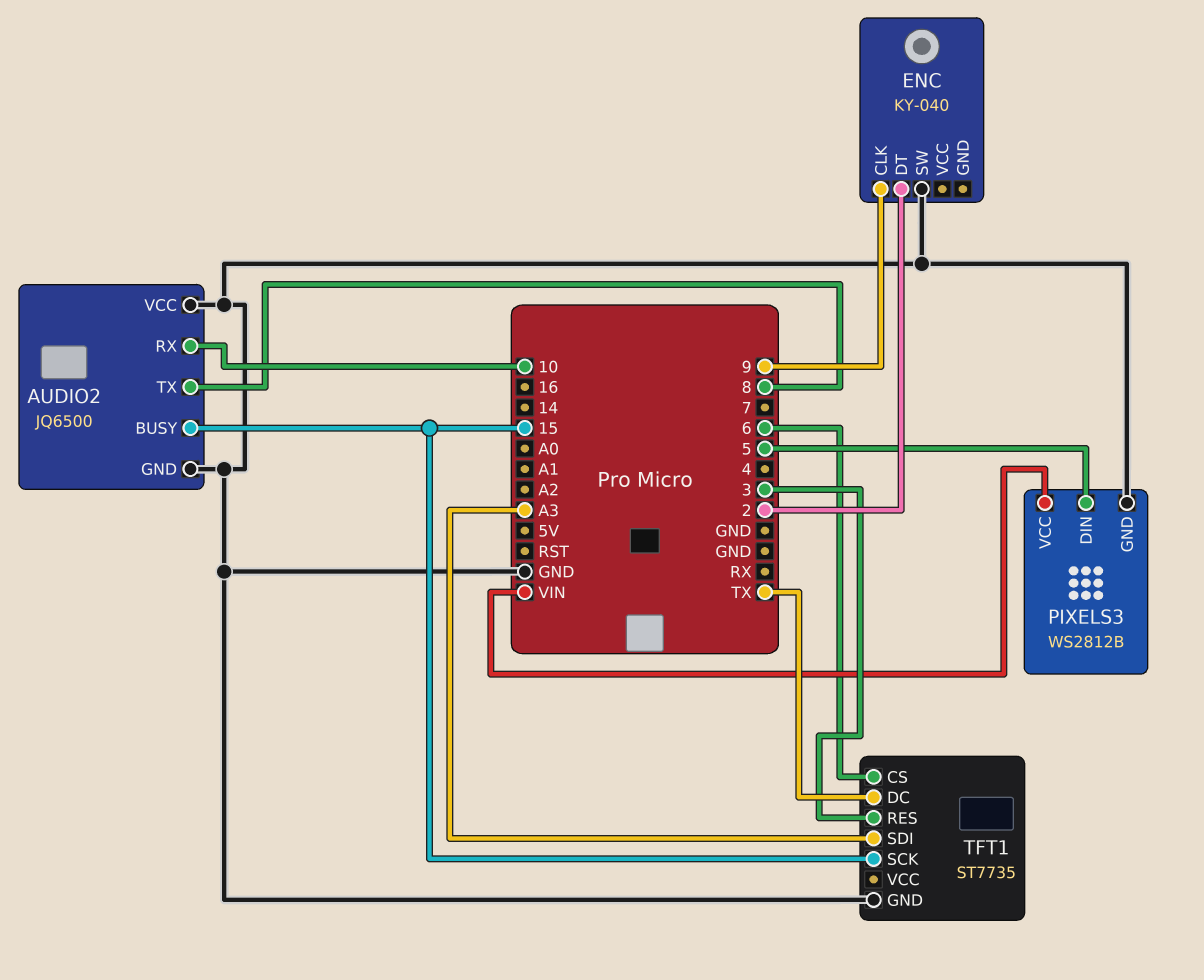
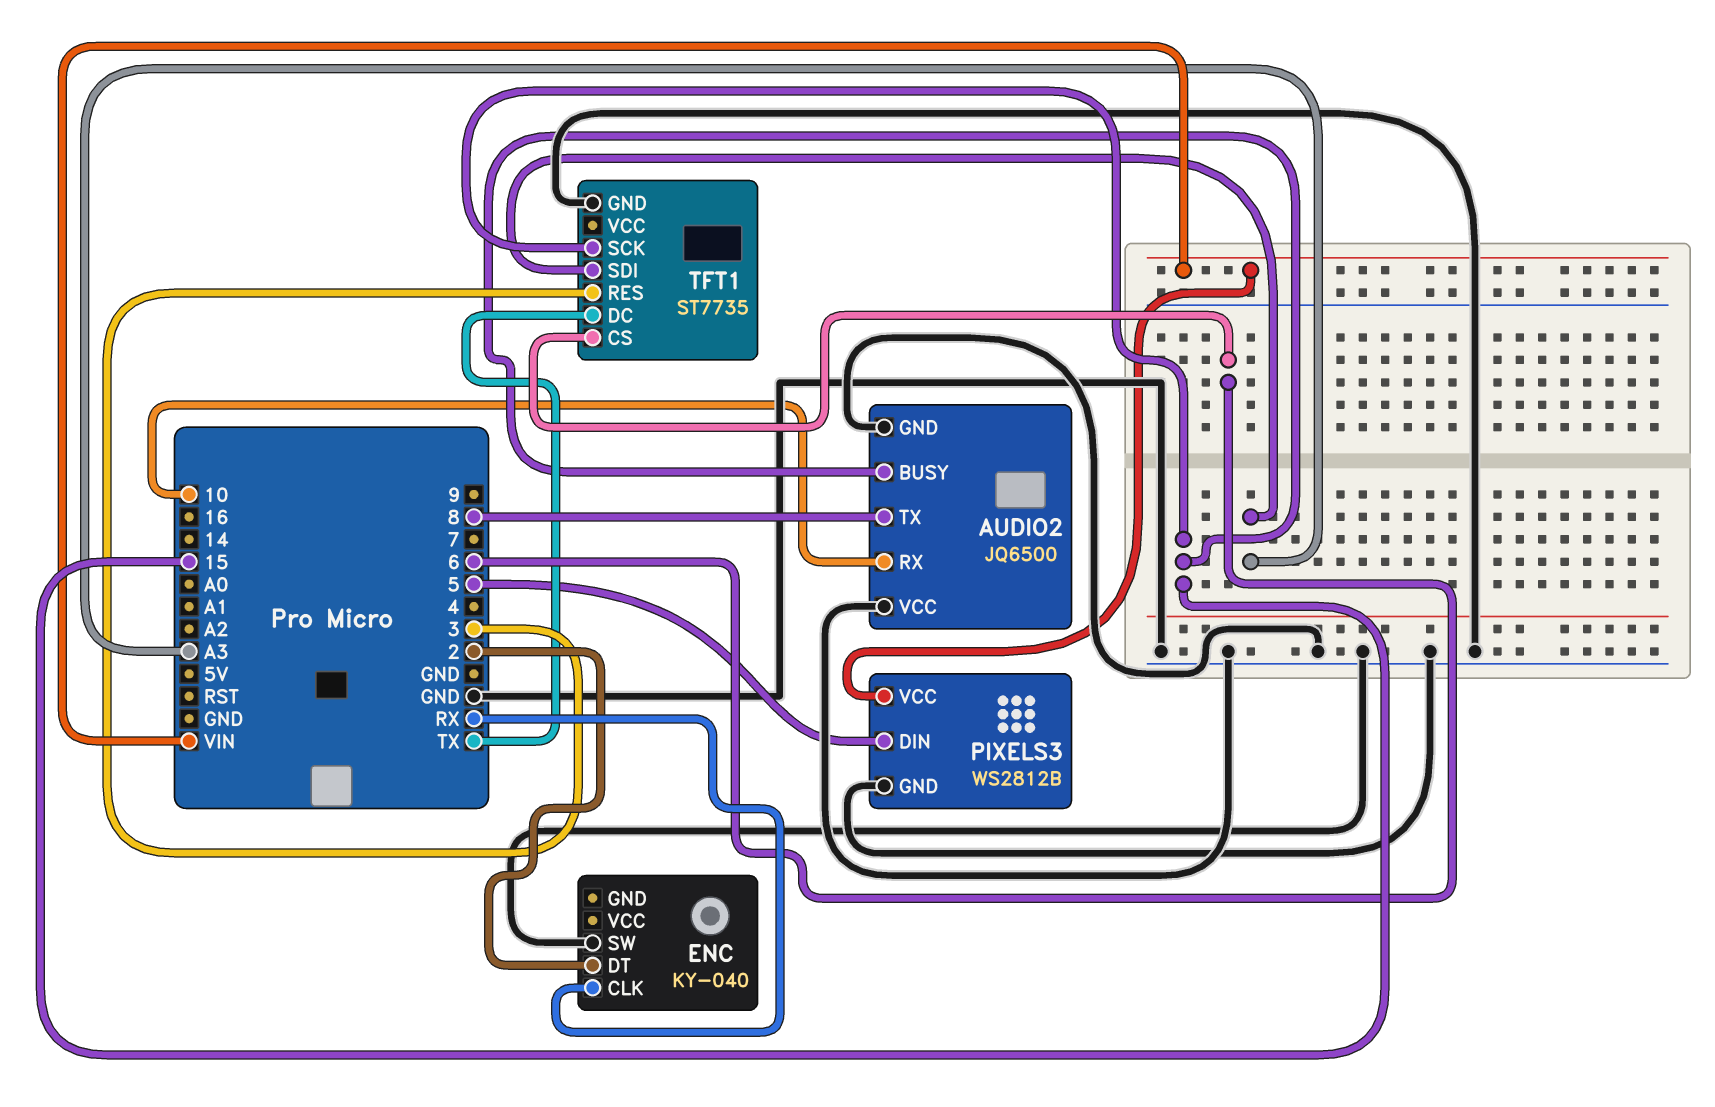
ENC pin CLK: 9 -> RX

